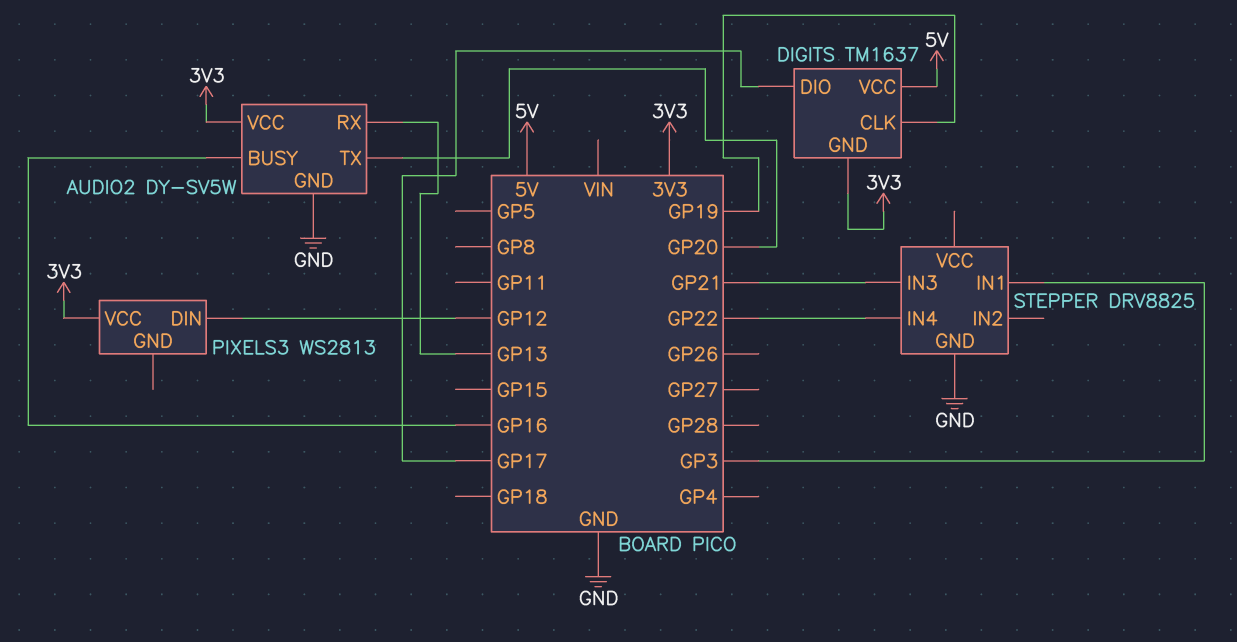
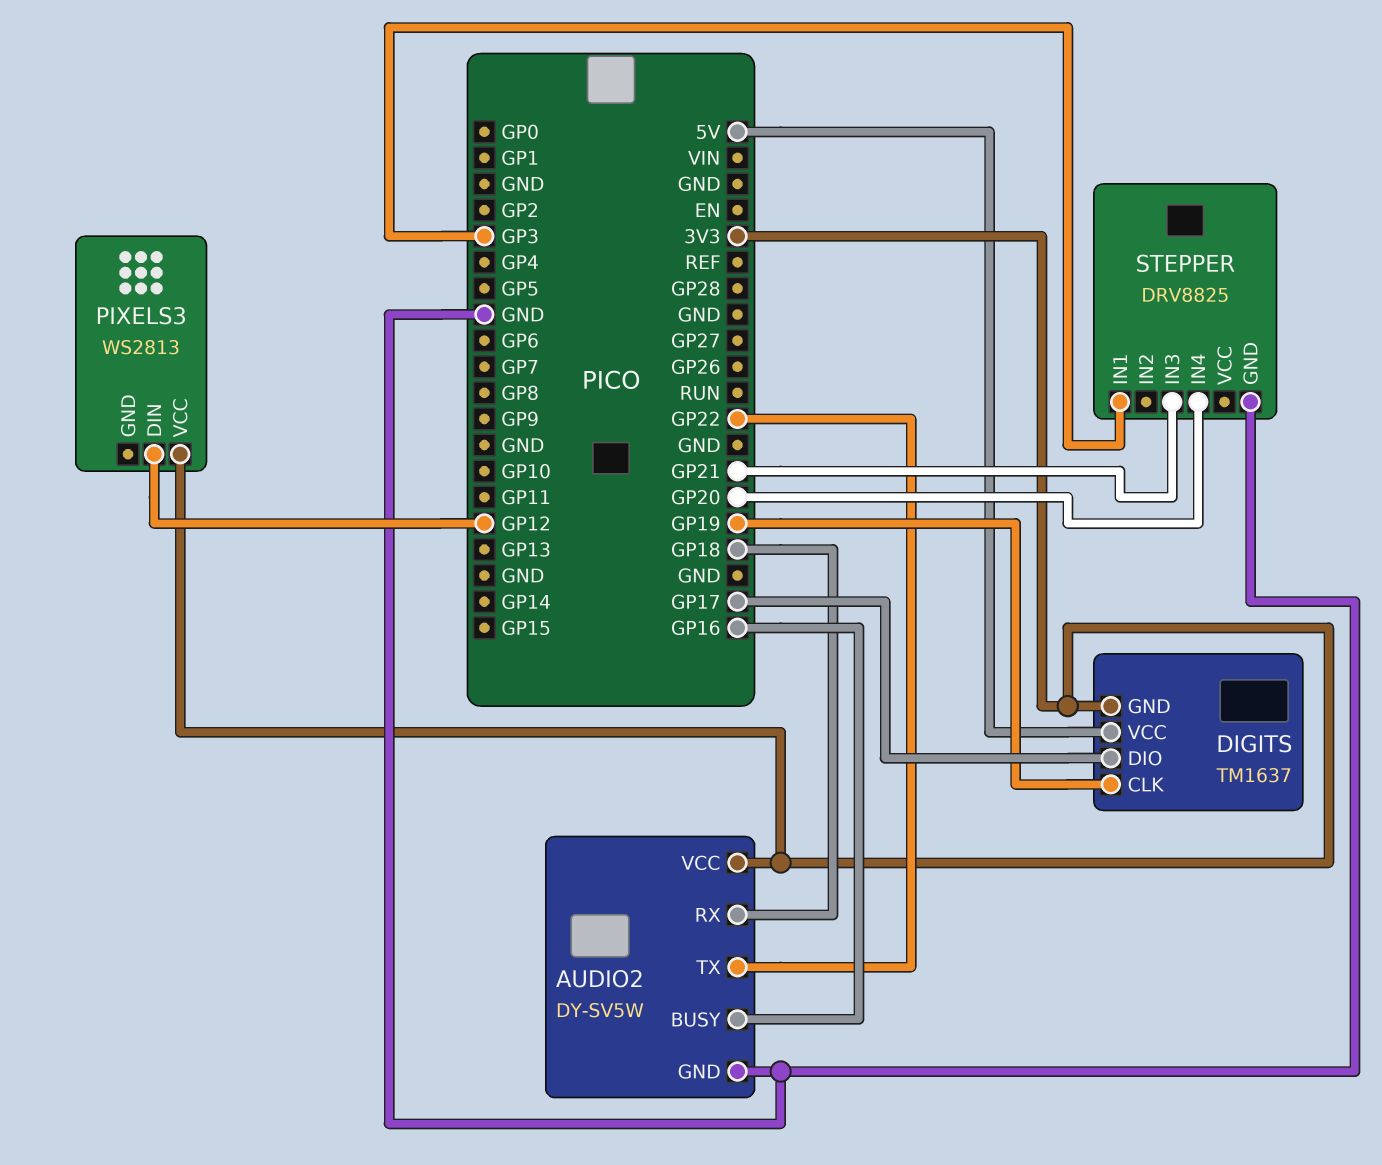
AUDIO2 pin RX: GP13 -> GP18
AUDIO2 pin TX: GP20 -> GP22
STEPPER pin IN4: GP22 -> GP20

